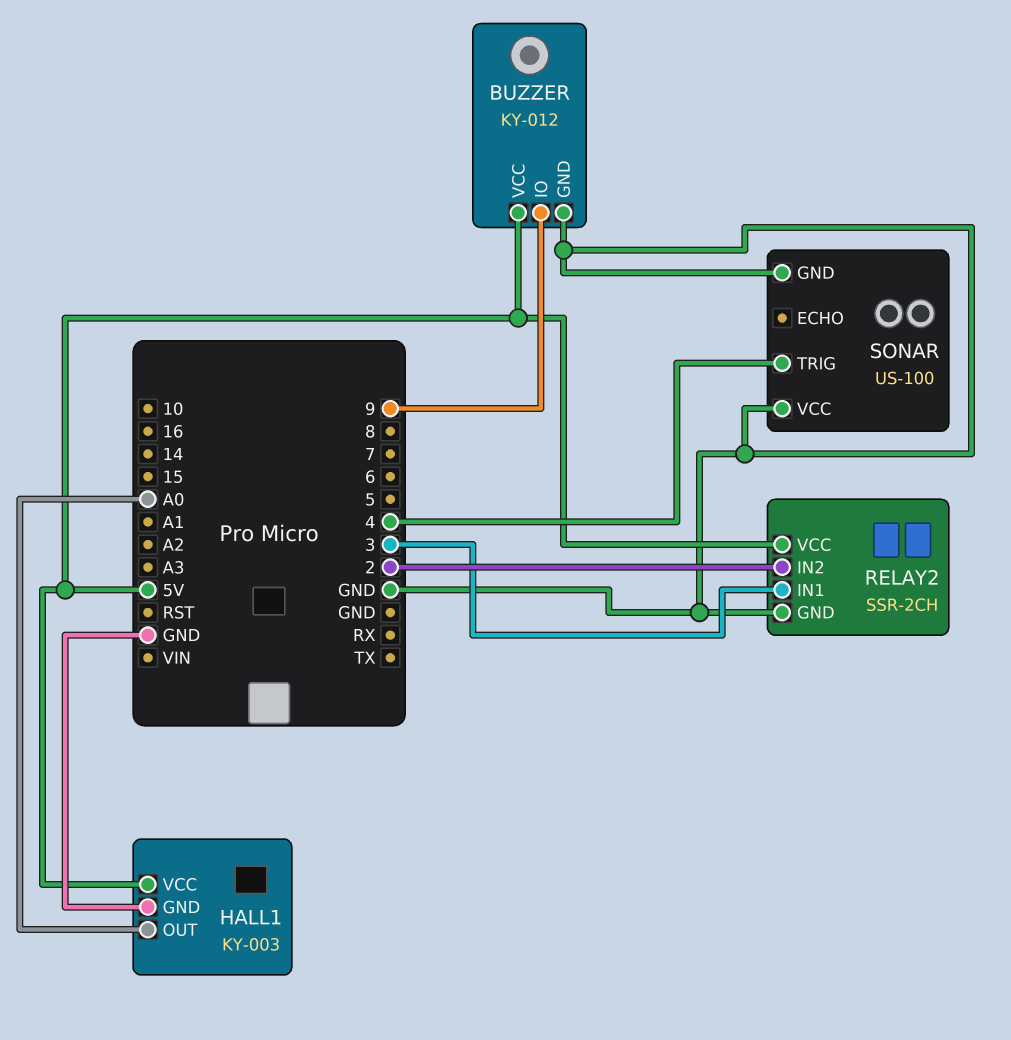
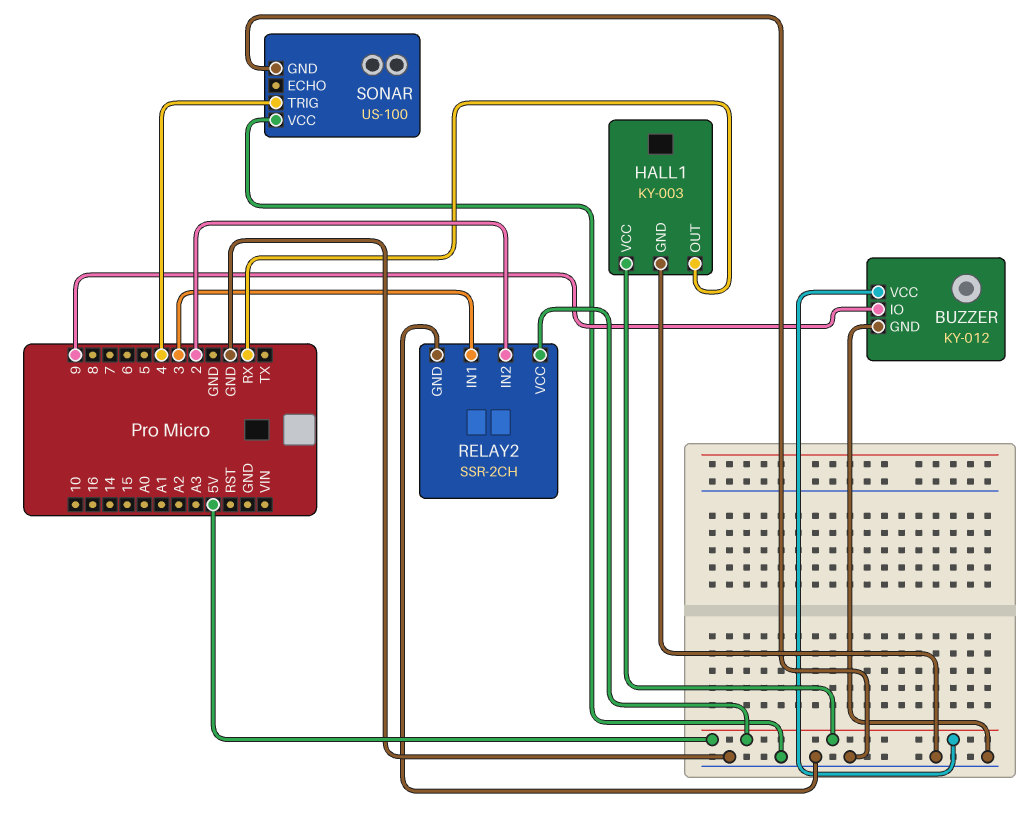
HALL1 pin OUT: A0 -> RX

